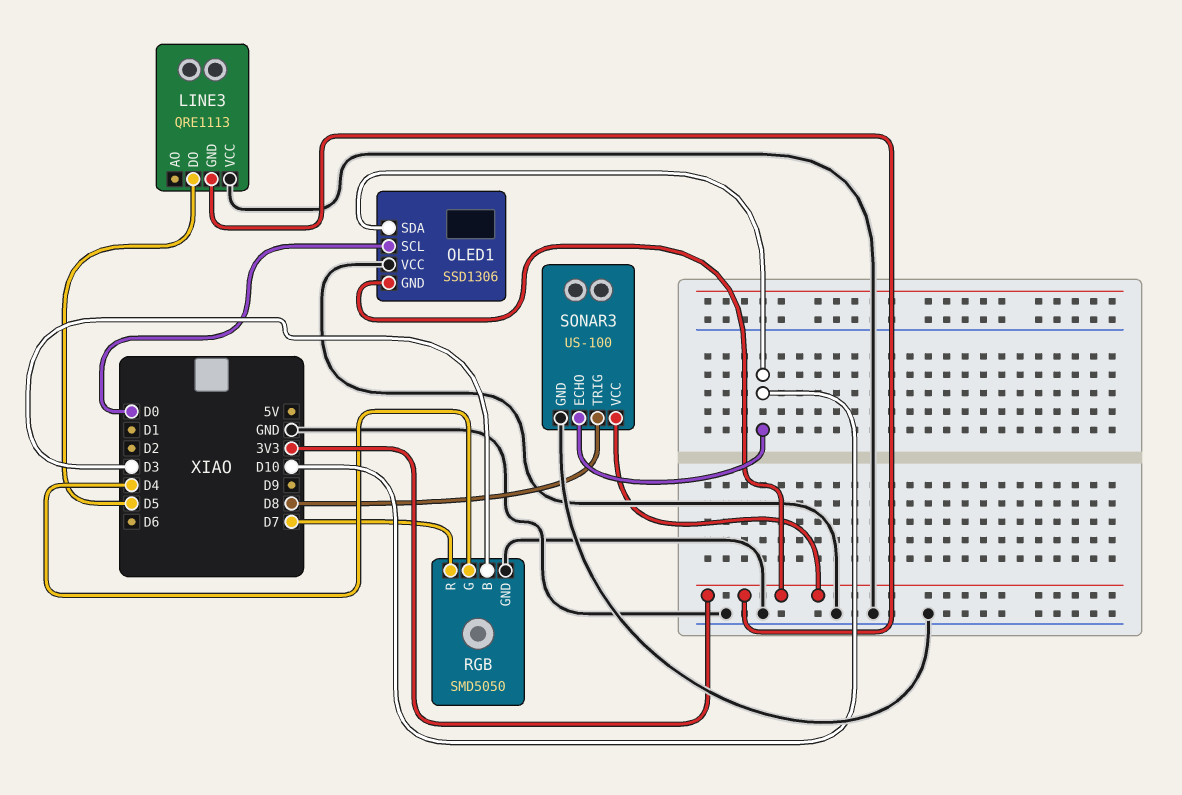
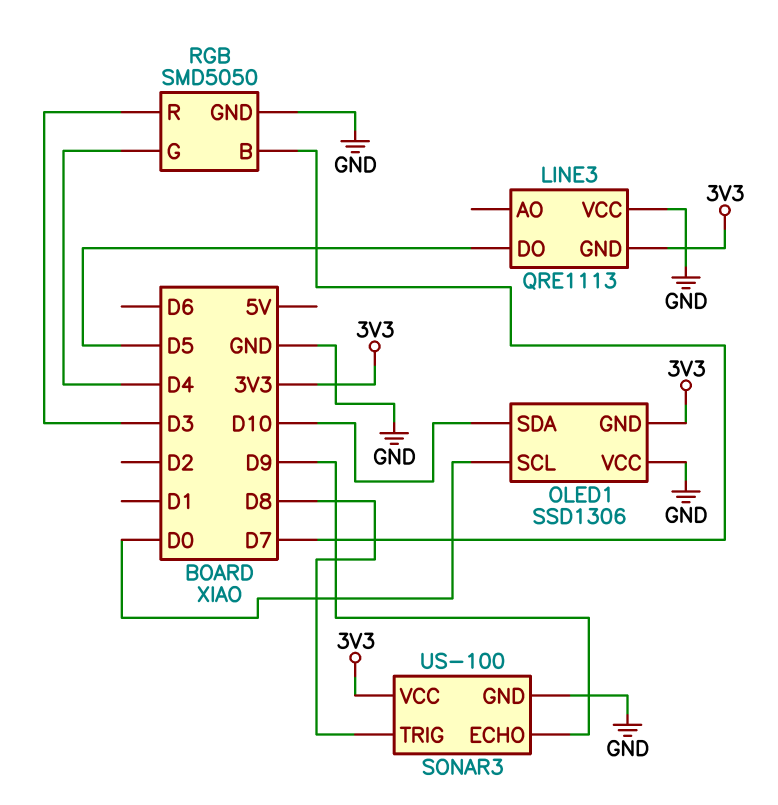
RGB pin B: D3 -> D7
RGB pin R: D7 -> D3
SONAR3 pin ECHO: D10 -> D9

